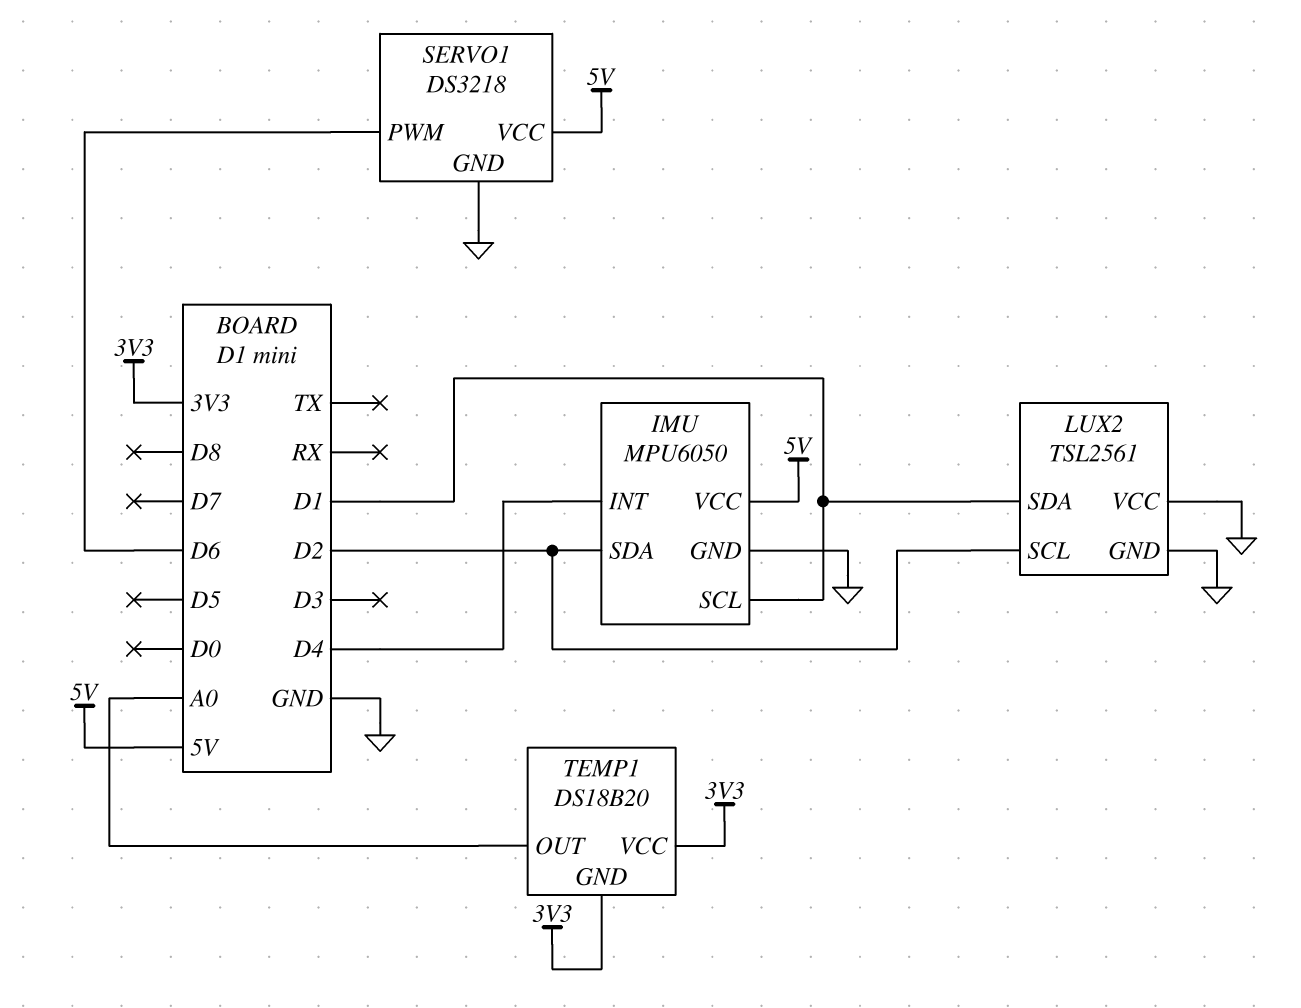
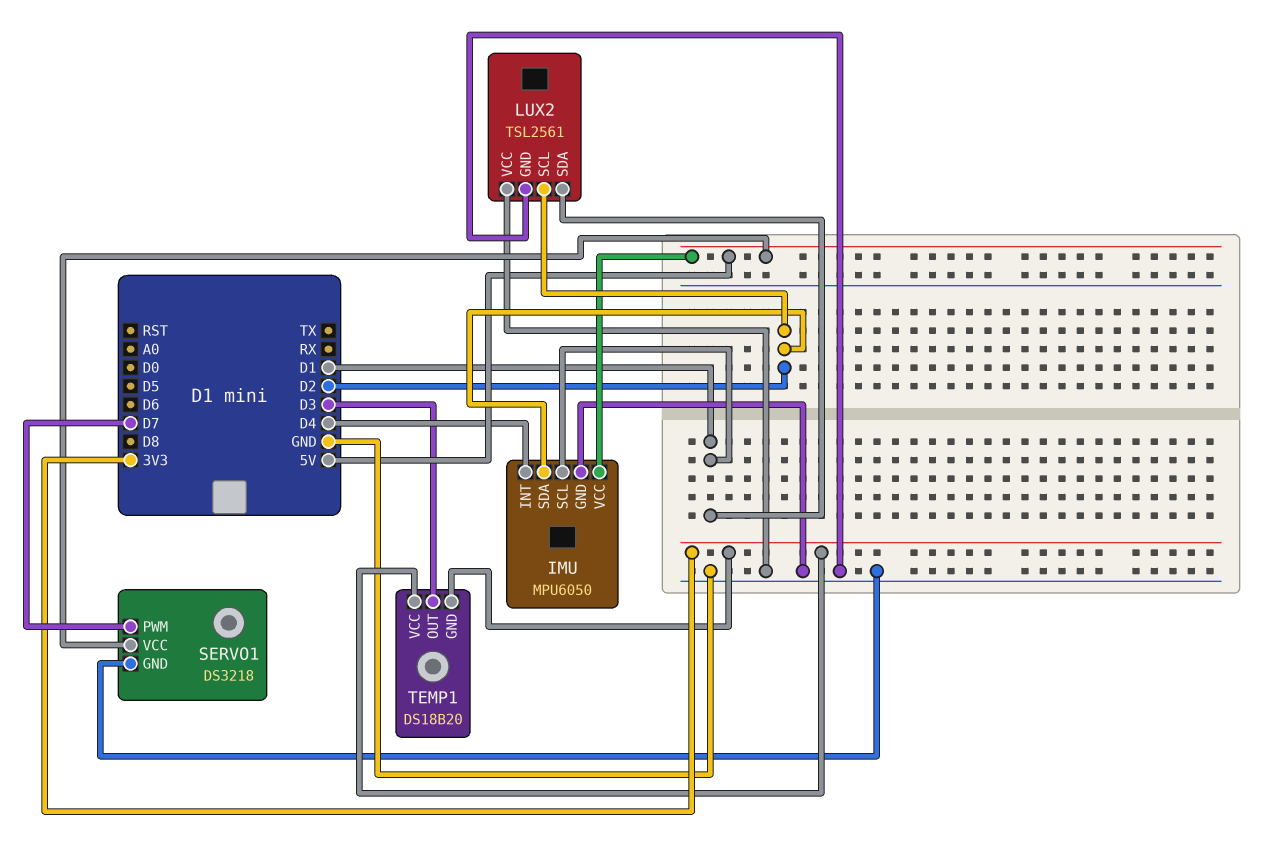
SERVO1 pin PWM: D6 -> D7
TEMP1 pin OUT: A0 -> D3

